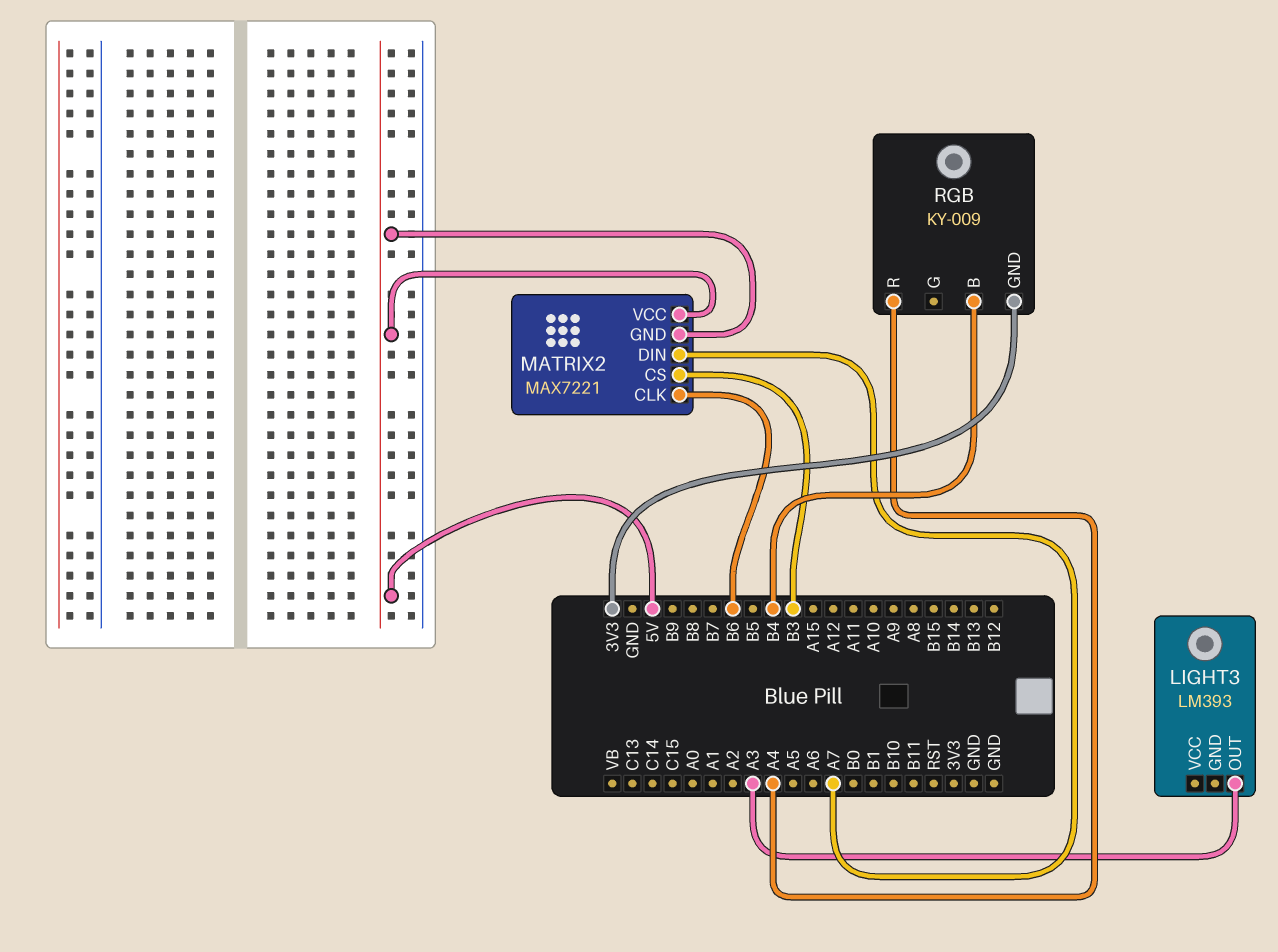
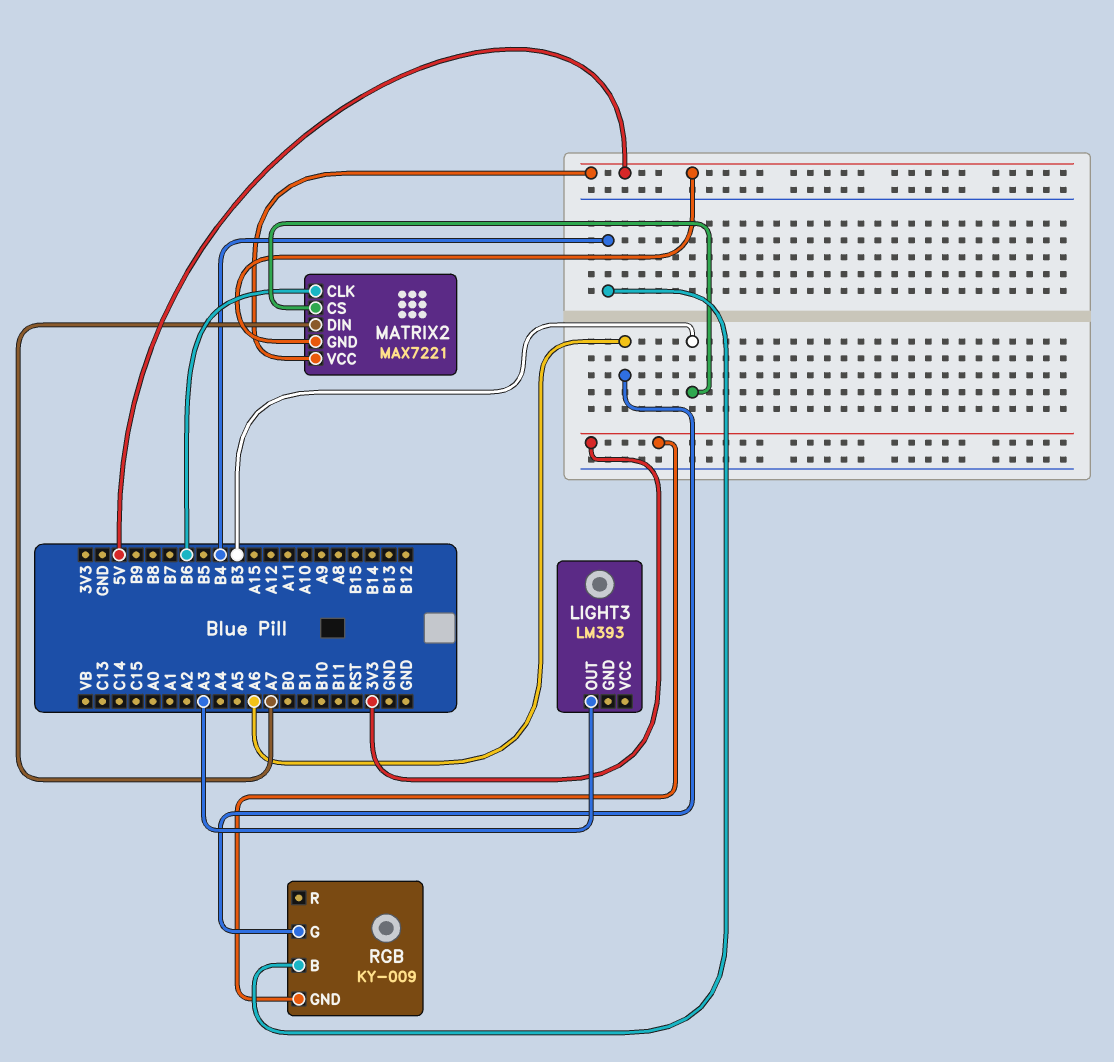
RGB pin G: none -> A6
RGB pin R: A4 -> none

